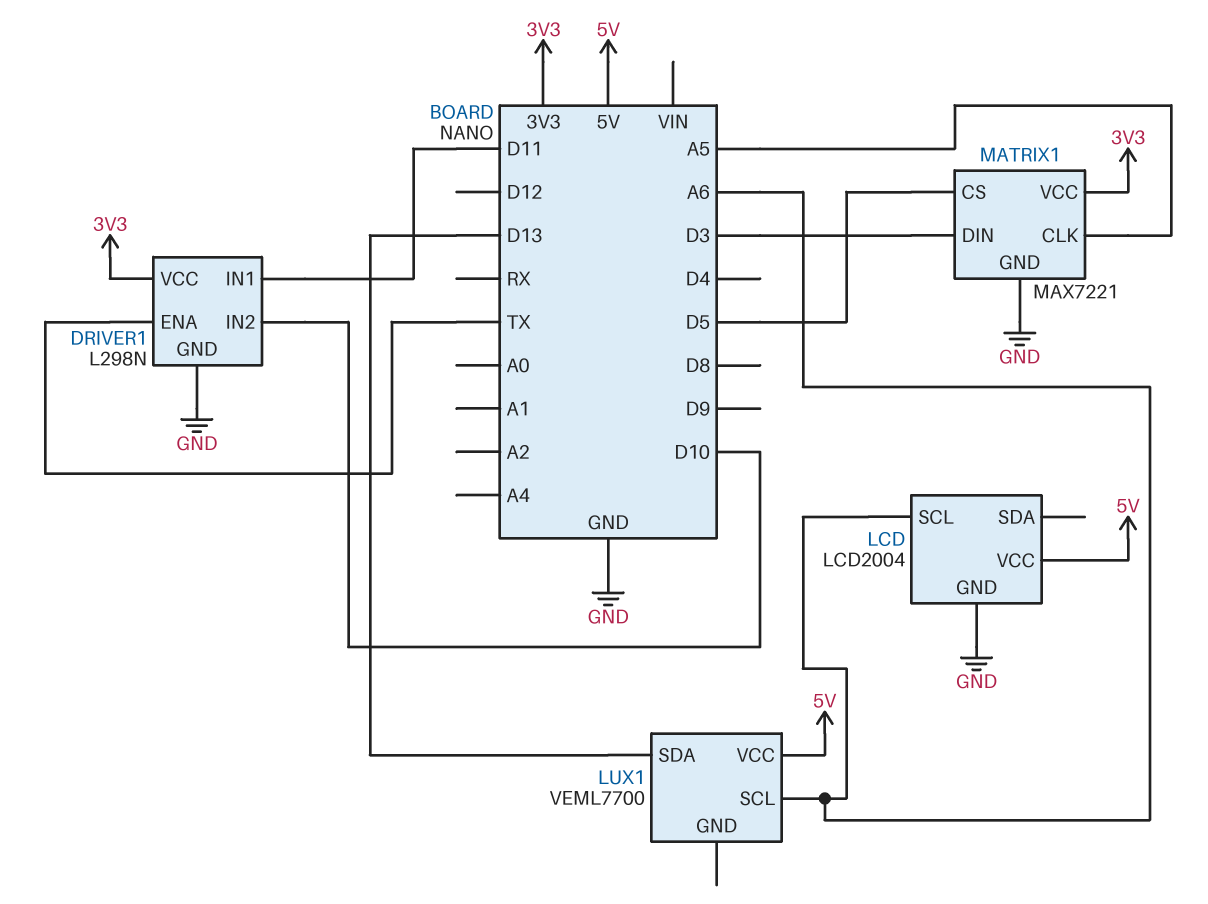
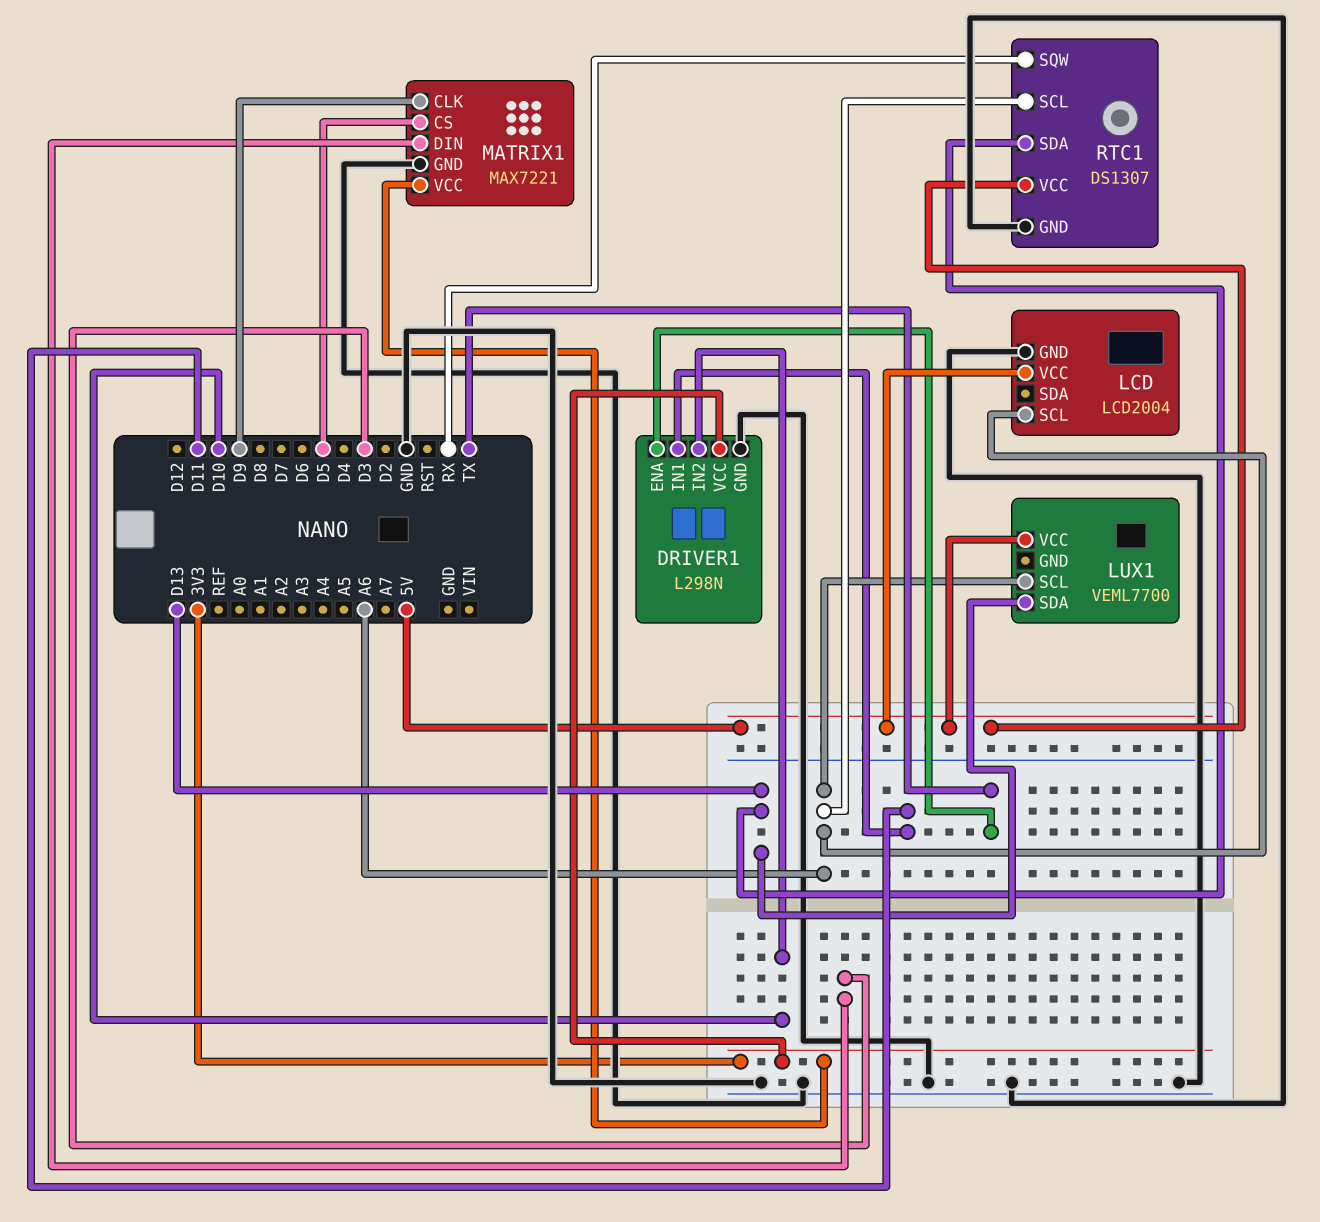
MATRIX1 pin CLK: A5 -> D9
RTC1: none -> DS1307
RTC1 pin GND: none -> GND
RTC1 pin SCL: none -> A6
RTC1 pin SDA: none -> D13
RTC1 pin SQW: none -> RX
RTC1 pin VCC: none -> 5V

